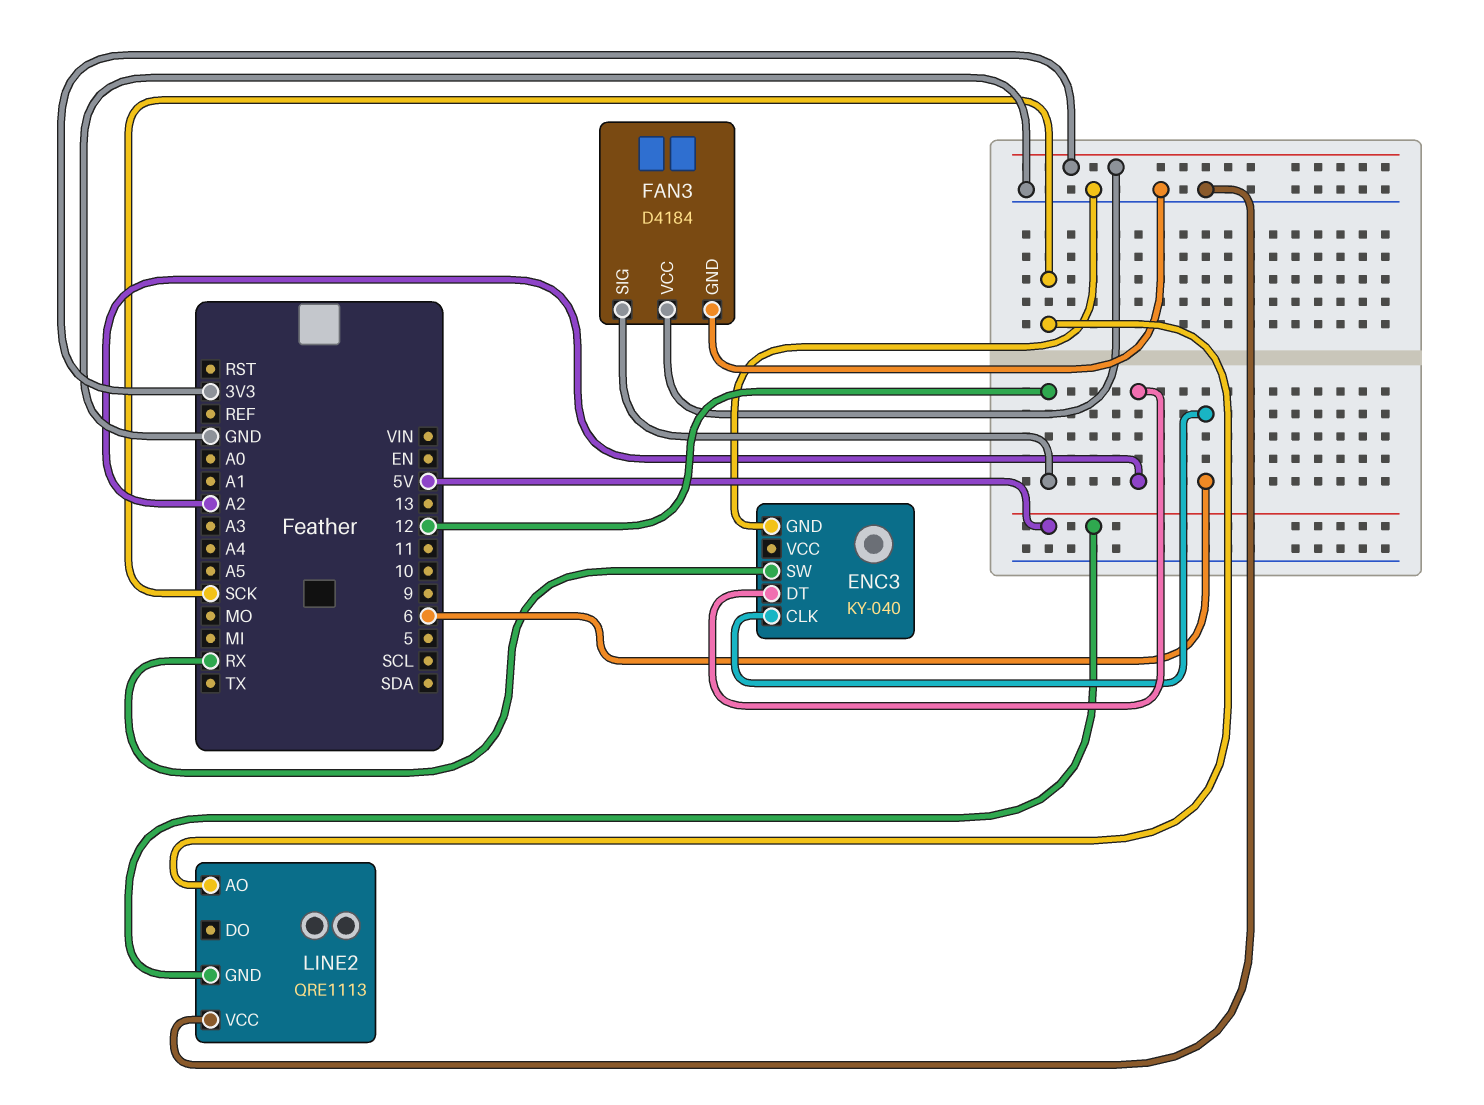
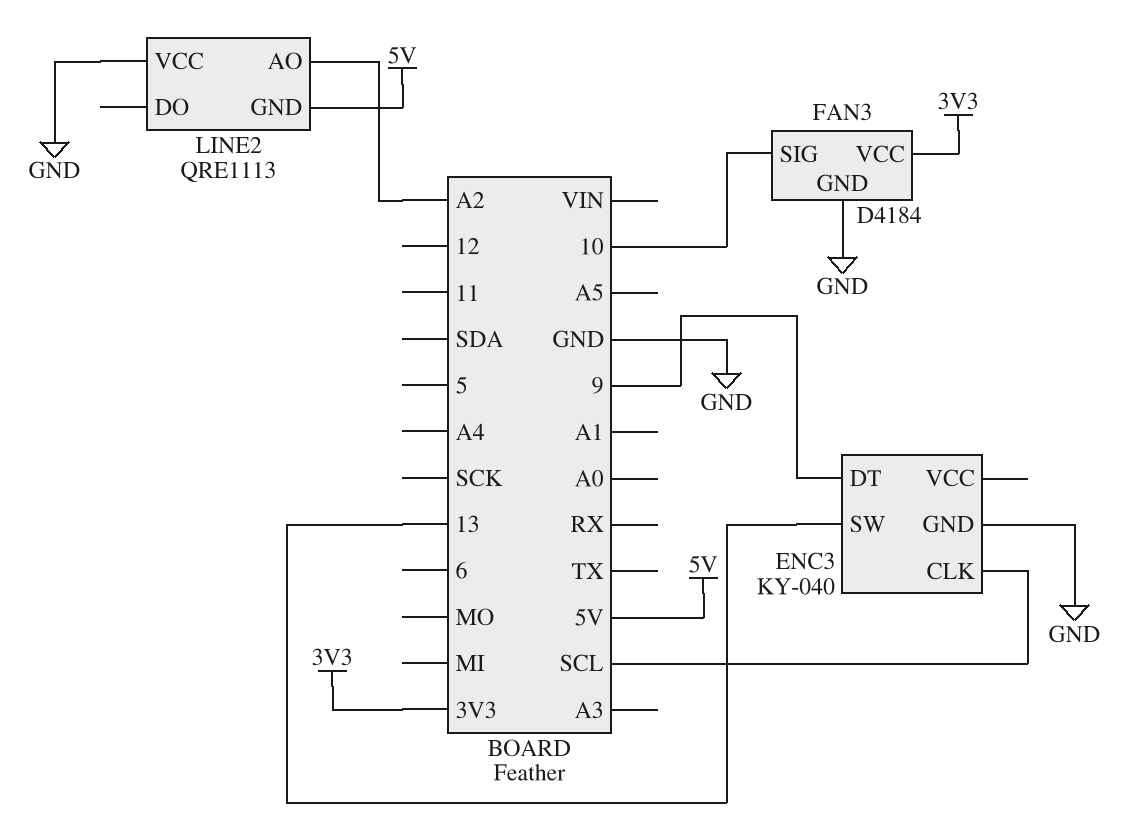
ENC3 pin CLK: 6 -> SCL
ENC3 pin DT: A2 -> 9
ENC3 pin SW: RX -> 13
FAN3 pin SIG: 12 -> 10
LINE2 pin AO: SCK -> A2

